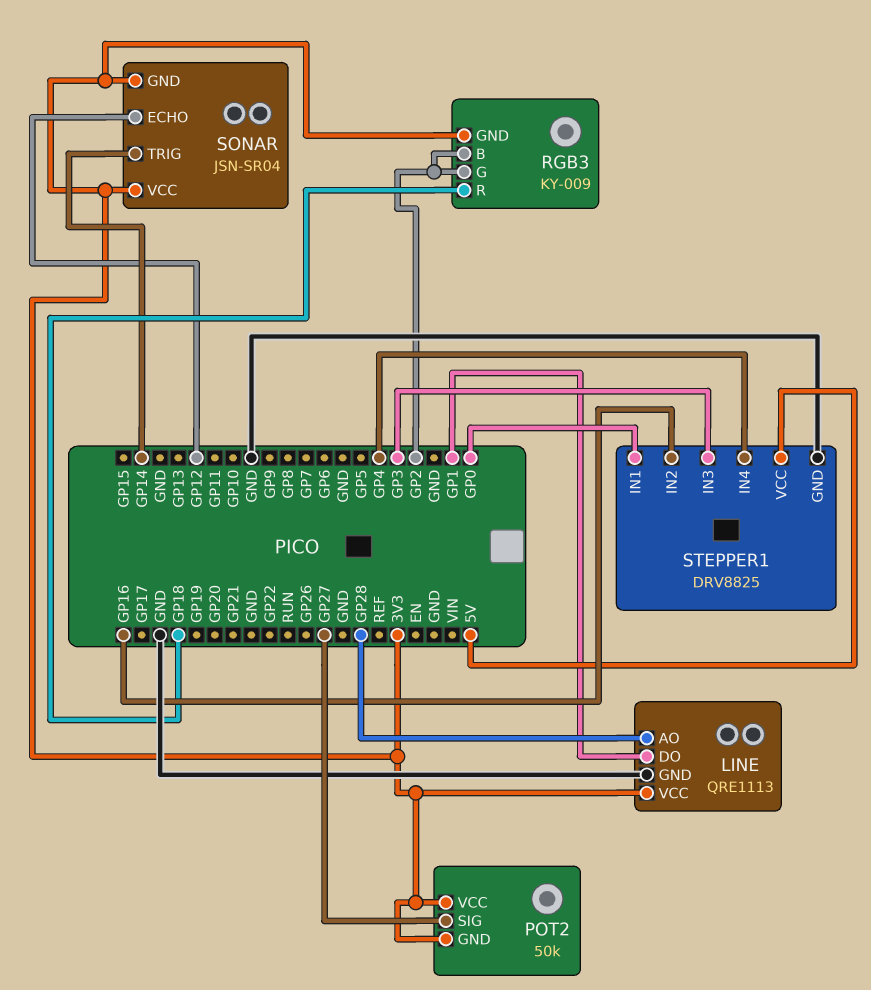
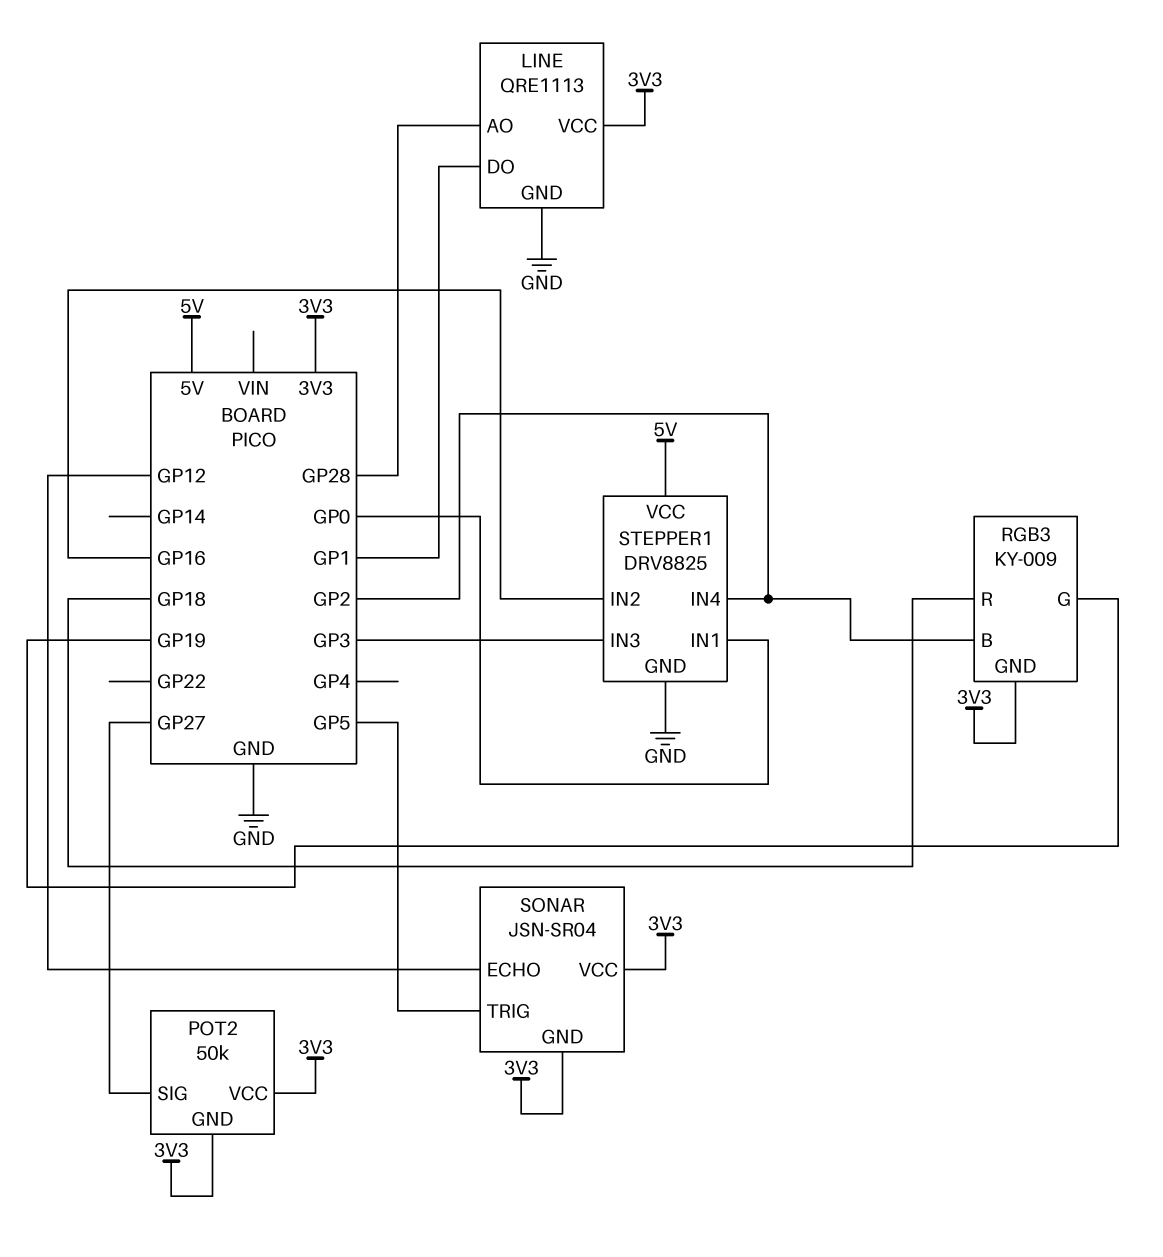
RGB3 pin G: GP2 -> GP19
SONAR pin TRIG: GP14 -> GP5
STEPPER1 pin IN4: GP4 -> GP2

